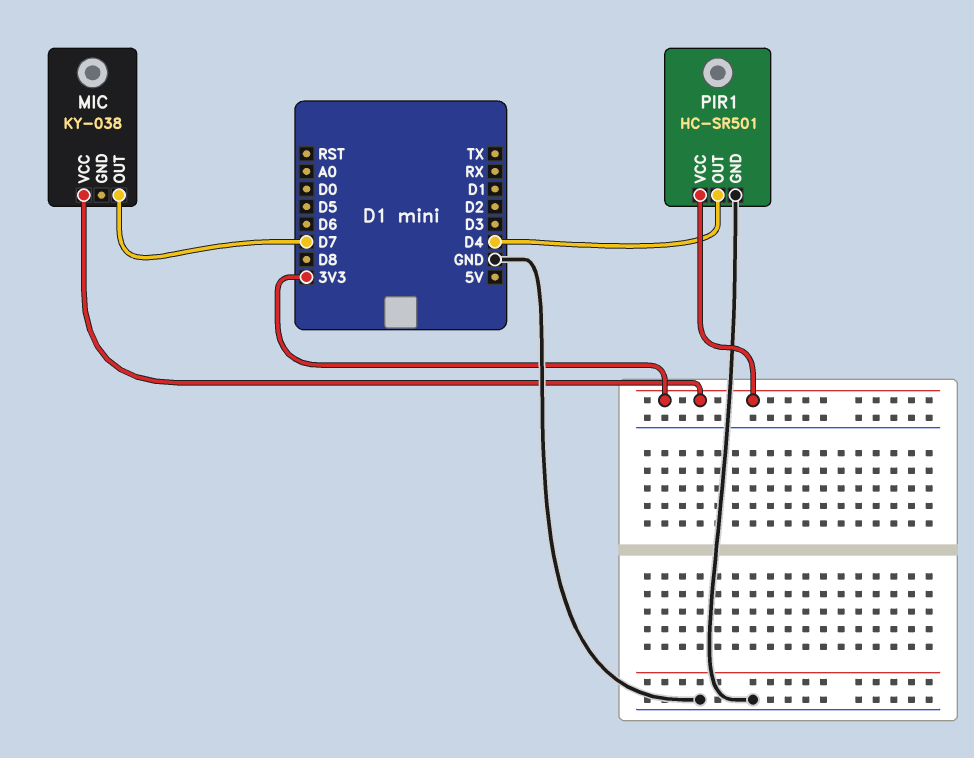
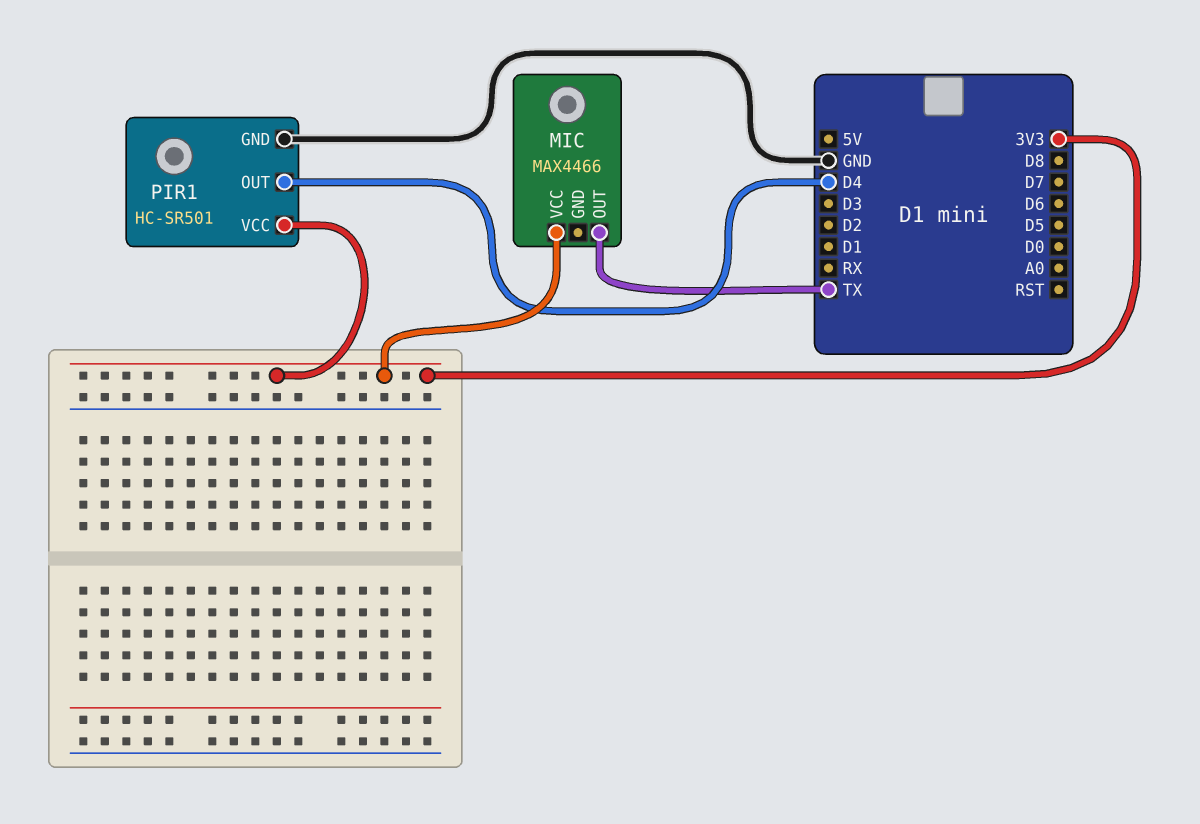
MIC: KY-038 -> MAX4466
MIC pin OUT: D7 -> TX

